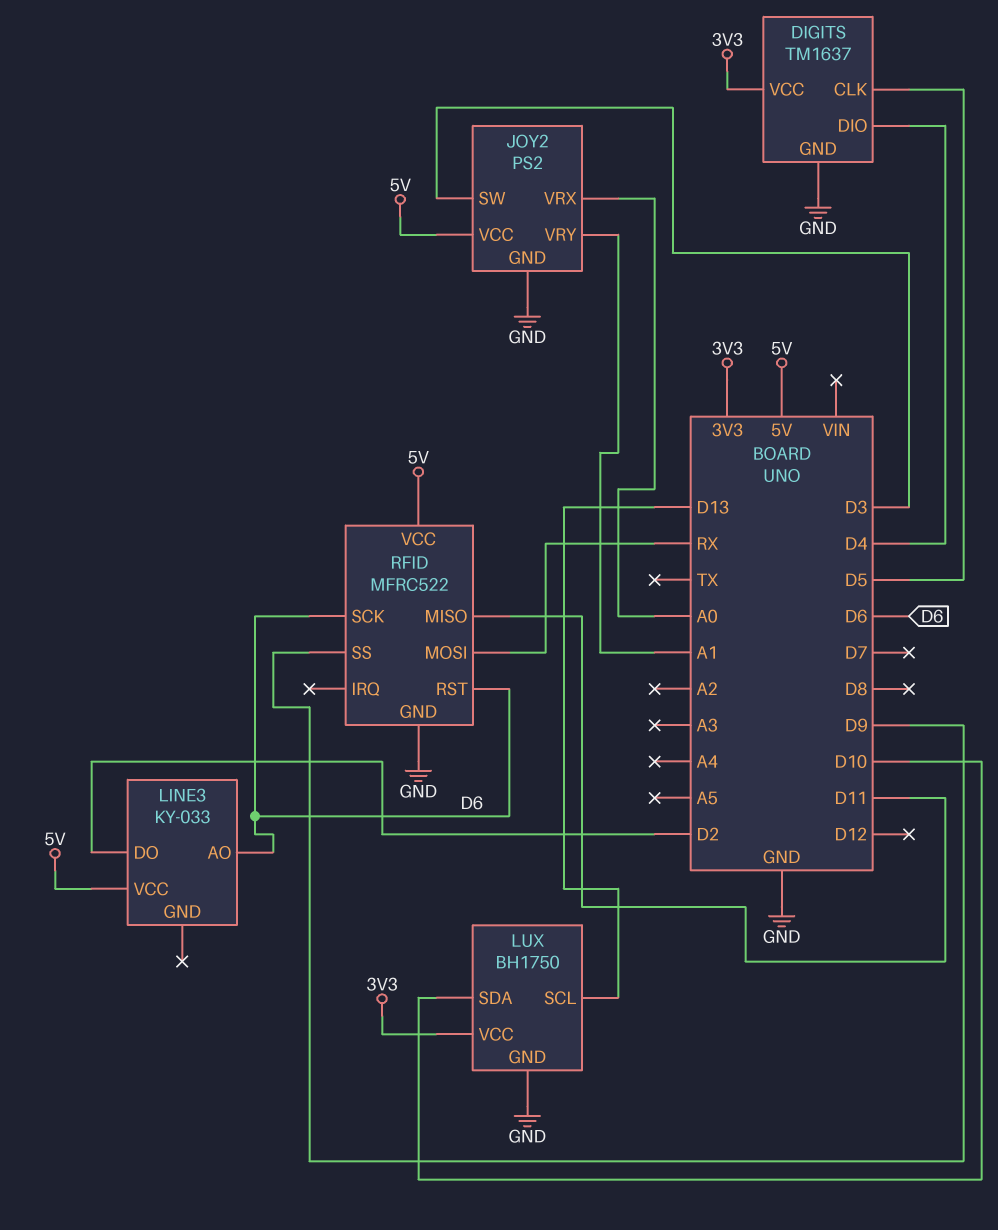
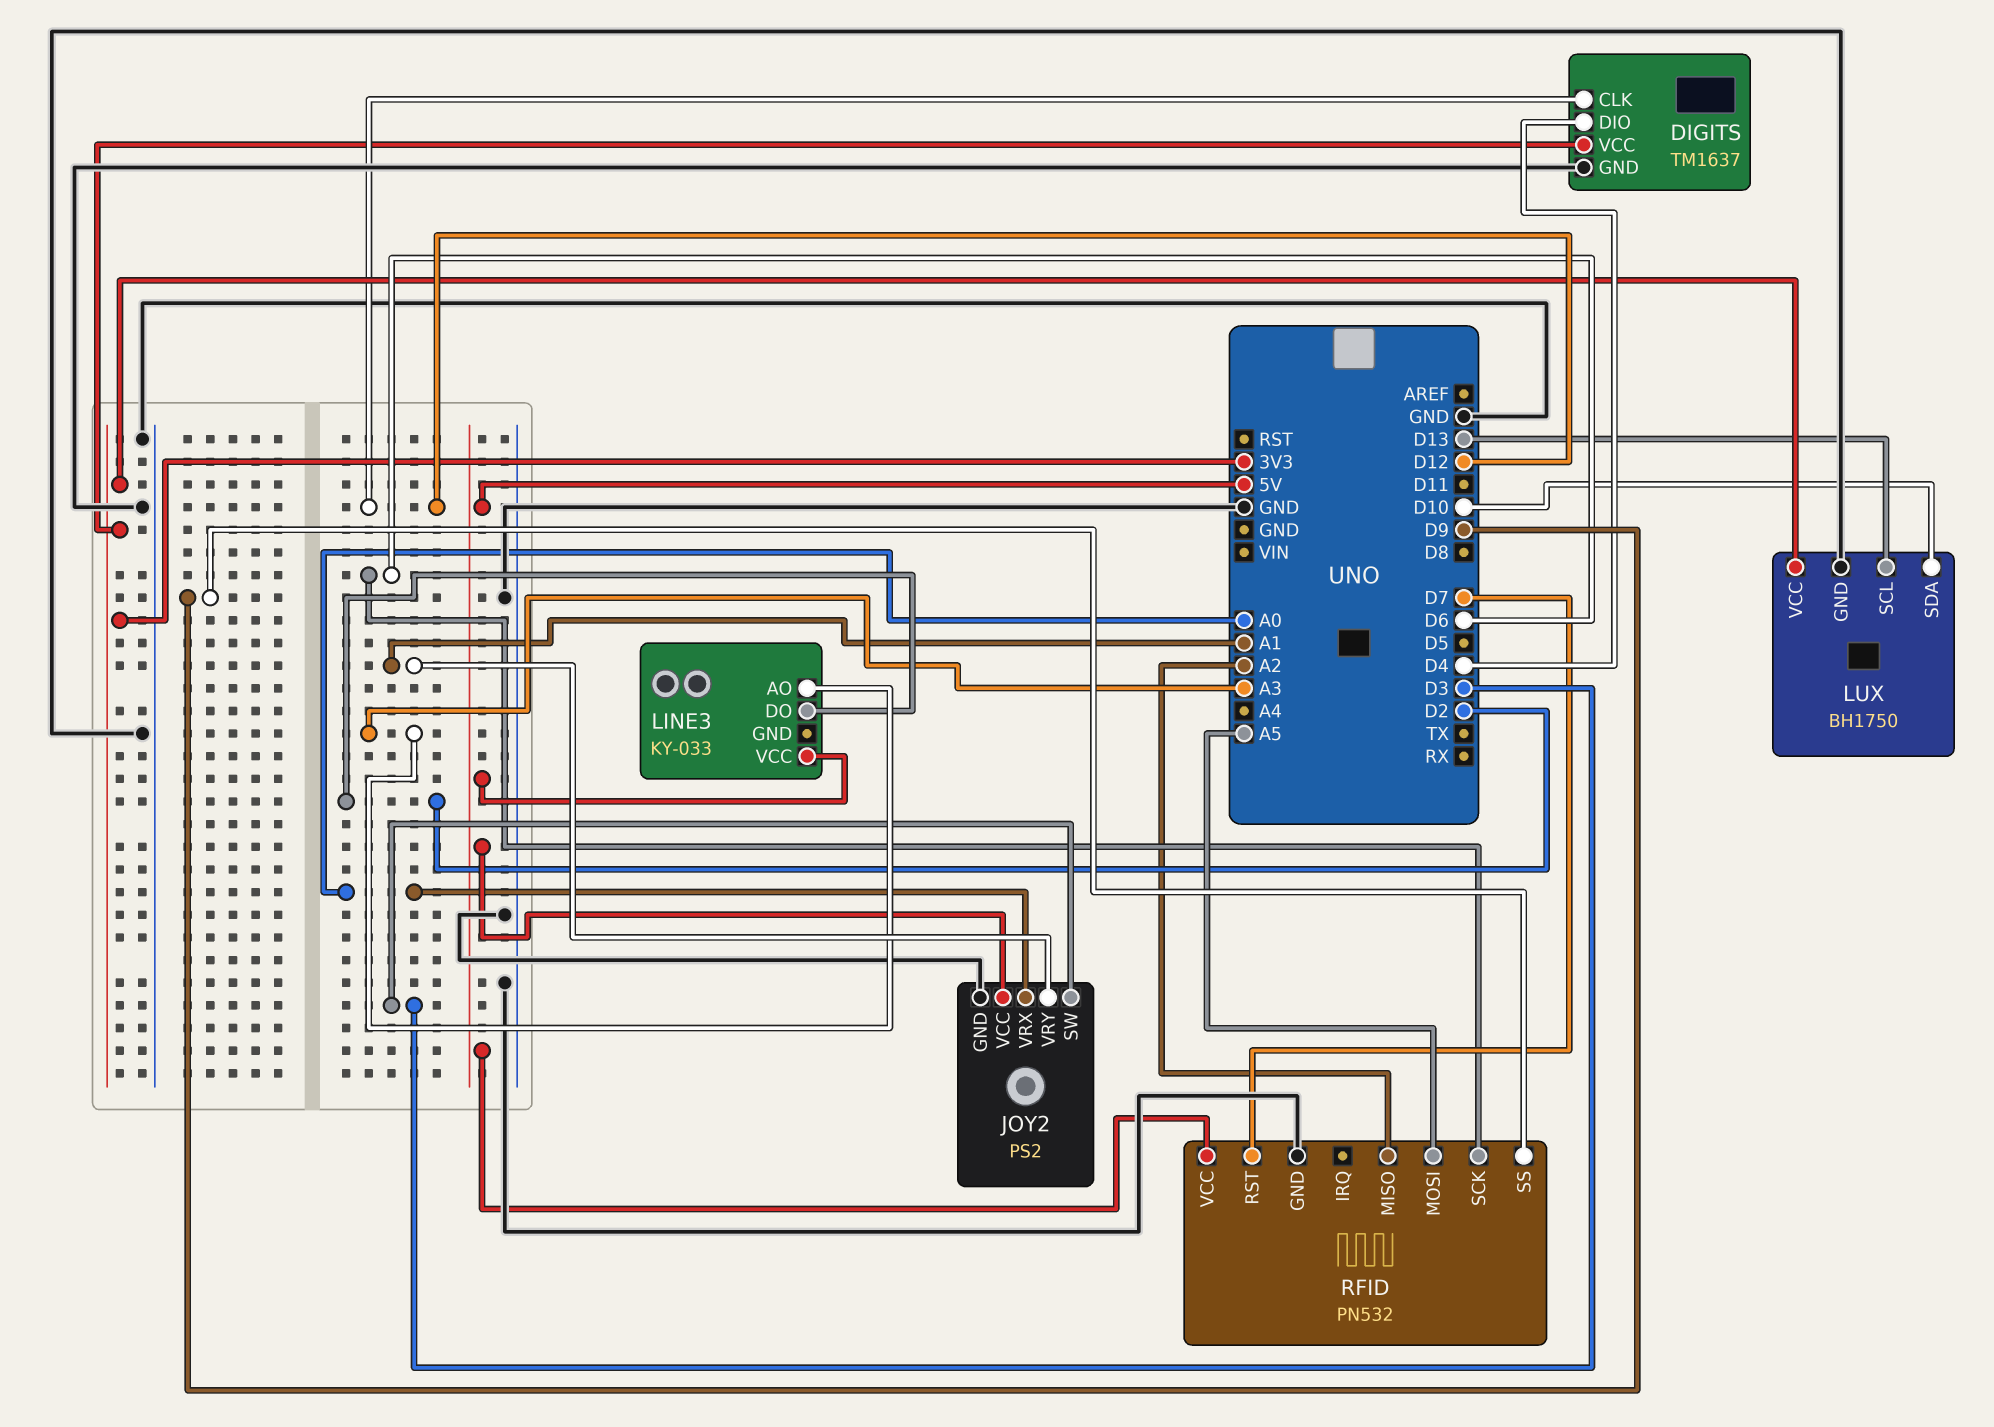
DIGITS pin CLK: D5 -> D12
LINE3 pin AO: D6 -> A3
RFID: MFRC522 -> PN532
RFID pin MISO: D11 -> A2
RFID pin MOSI: RX -> A5
RFID pin RST: D6 -> D7

